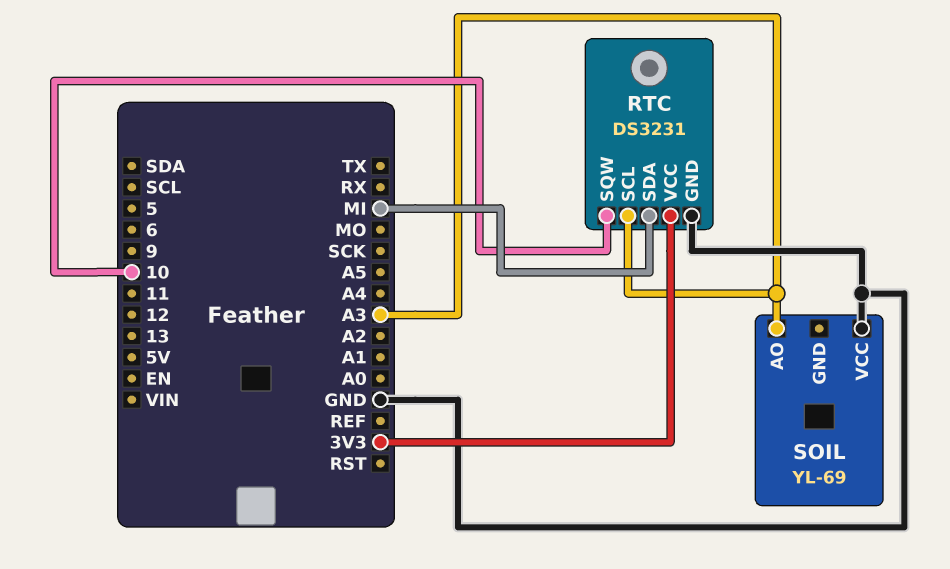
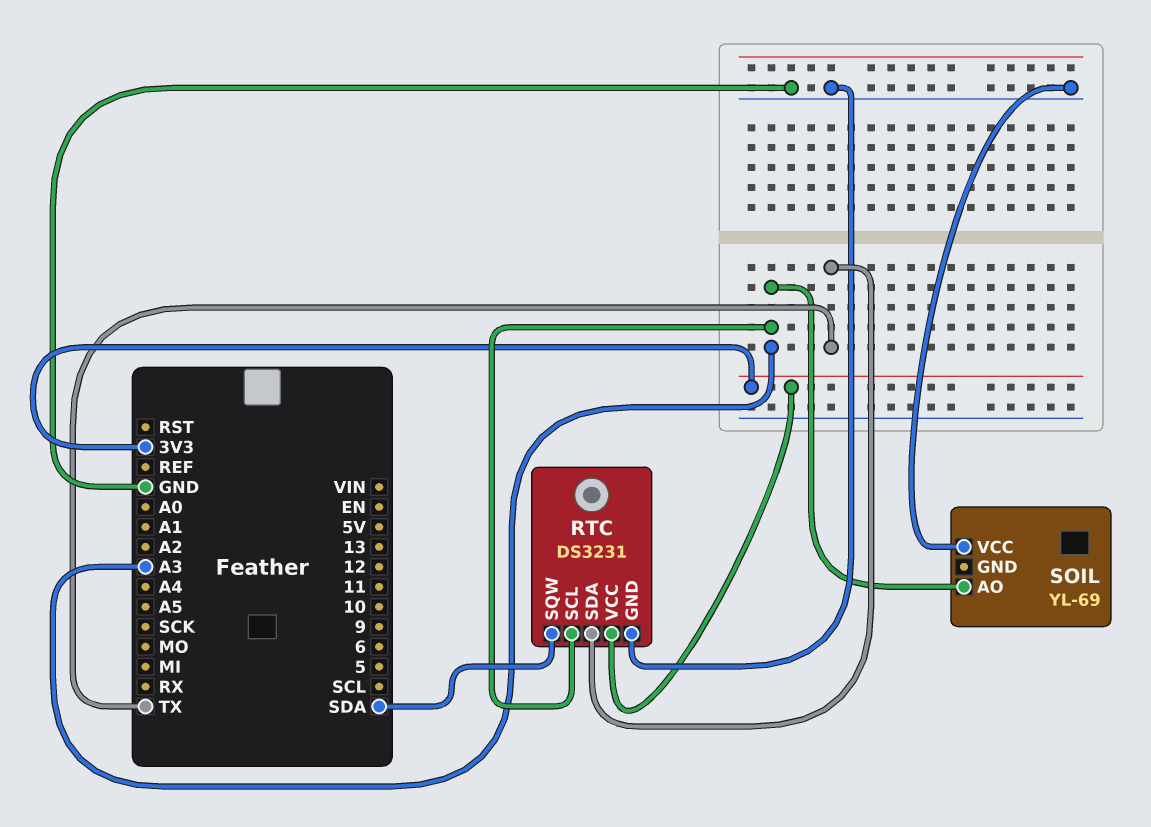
RTC pin SDA: MI -> TX
RTC pin SQW: 10 -> SDA

